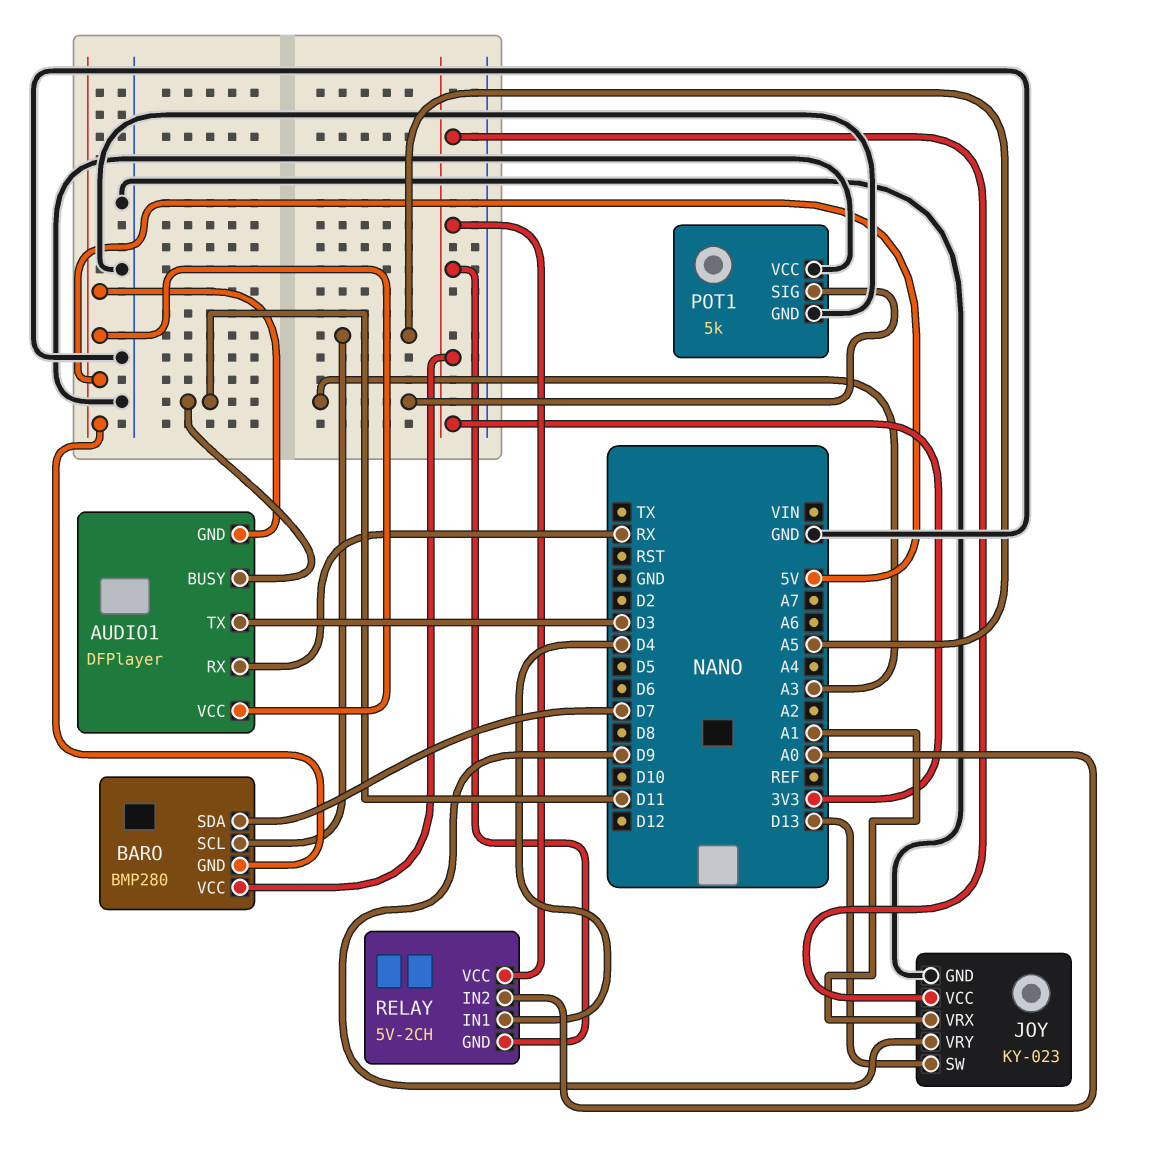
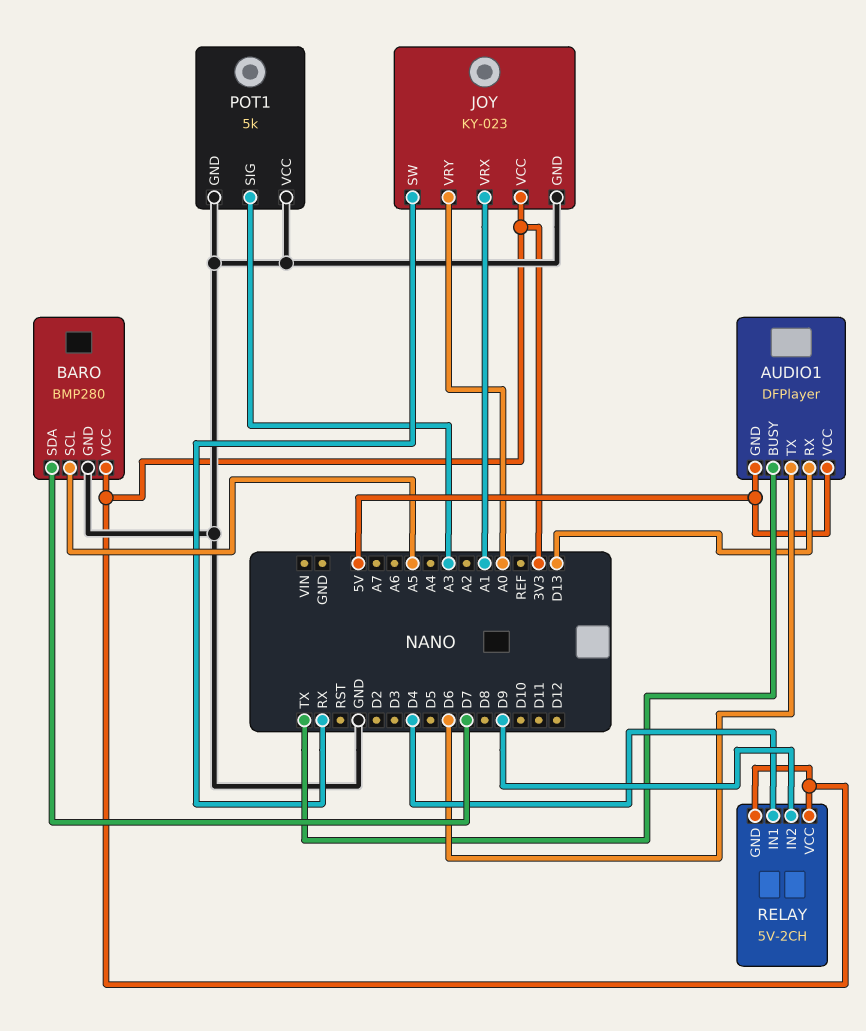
AUDIO1 pin BUSY: D11 -> TX
AUDIO1 pin RX: RX -> D13
AUDIO1 pin TX: D3 -> D6
BARO pin GND: 5V -> GND
JOY pin SW: D13 -> RX
JOY pin VRY: D9 -> A0
RELAY pin IN2: A0 -> D9

